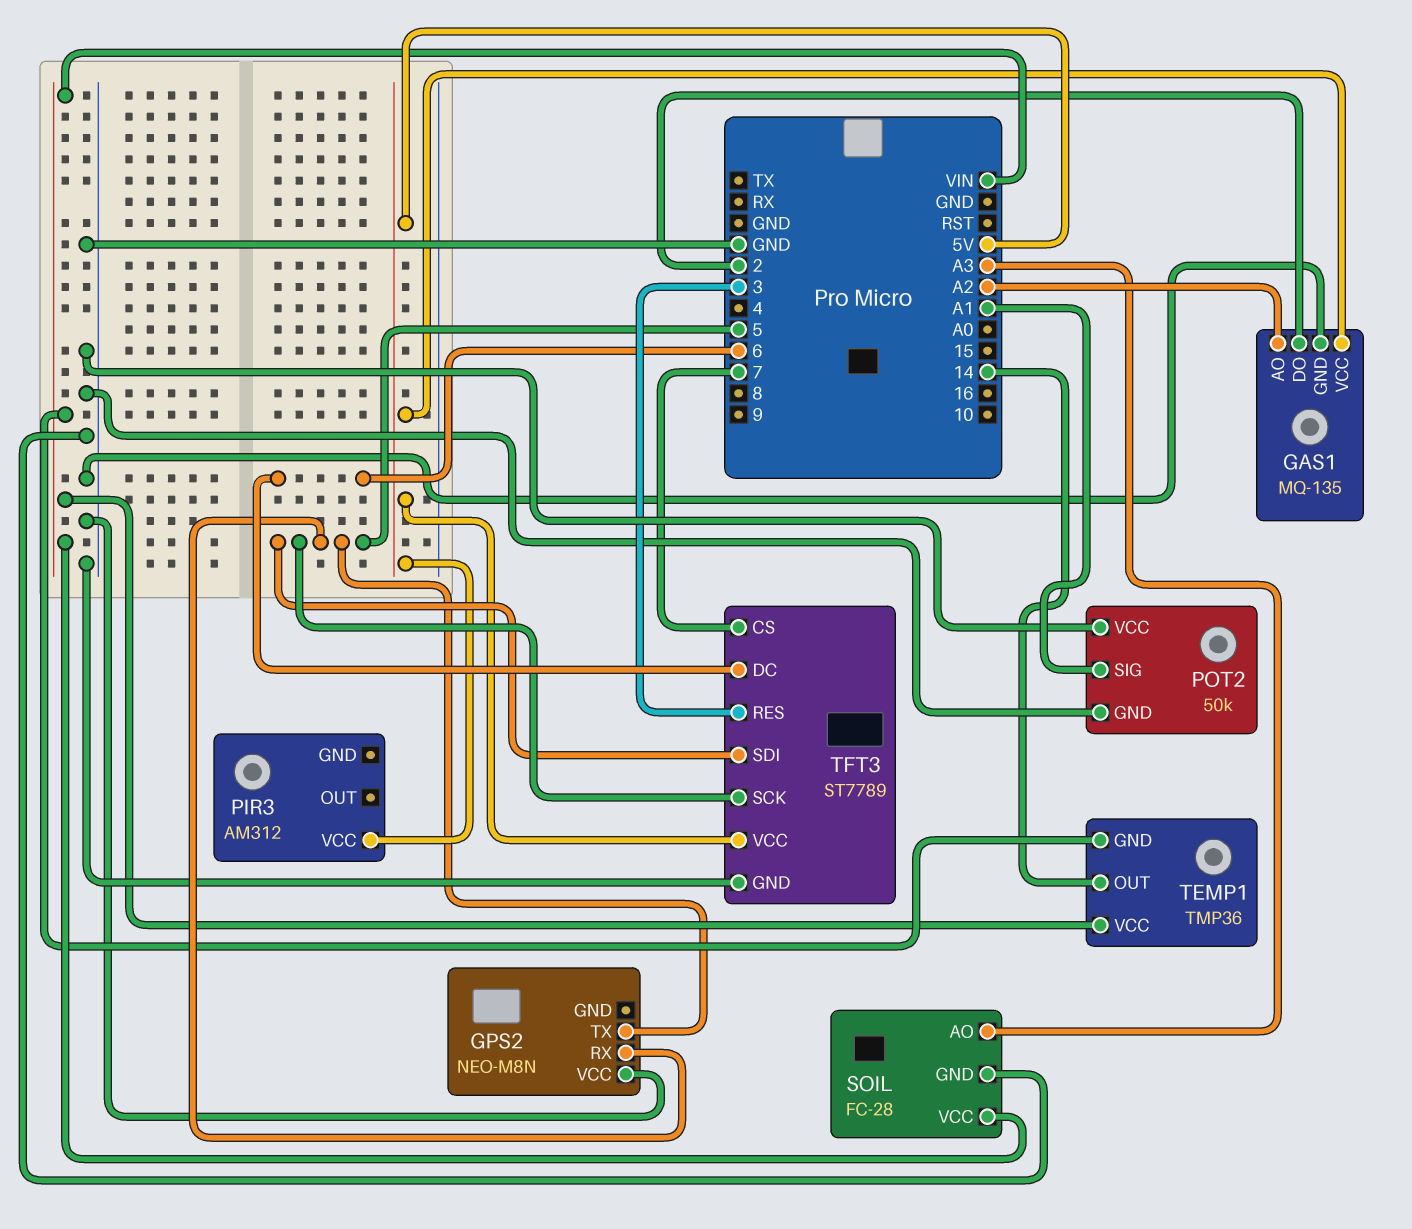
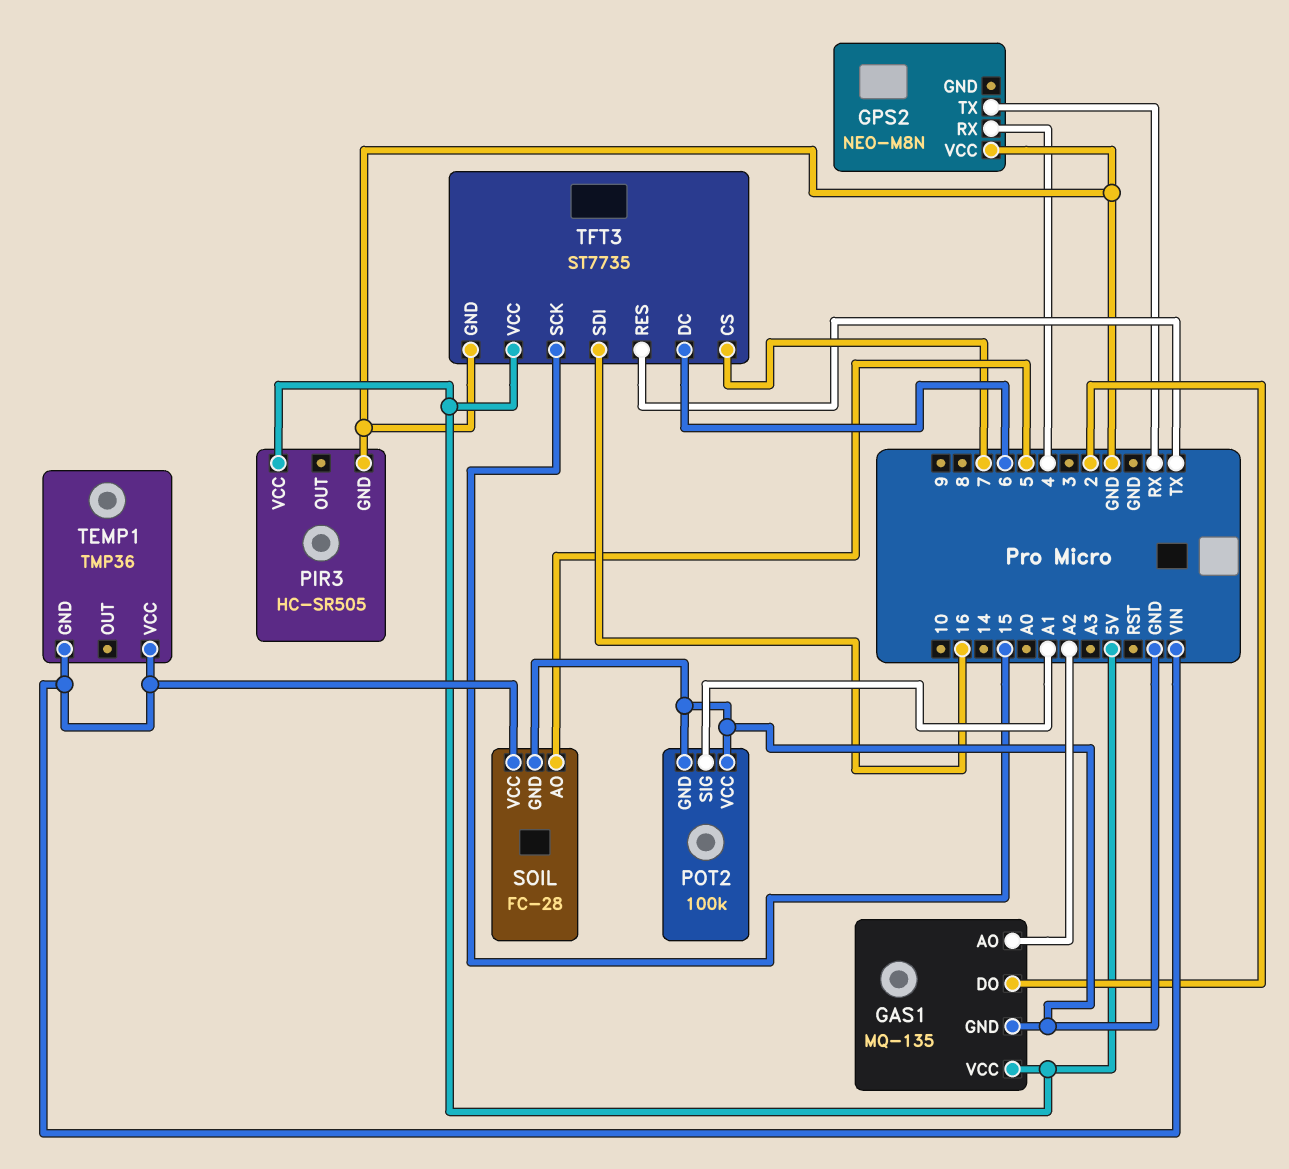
GPS2 pin RX: 5 -> 4
GPS2 pin TX: 5 -> RX
PIR3: AM312 -> HC-SR505
PIR3 pin GND: none -> GND
POT2: 50k -> 100k
SOIL pin AO: A3 -> 5
TEMP1 pin OUT: 14 -> none
TFT3: ST7789 -> ST7735
TFT3 pin RES: 3 -> TX
TFT3 pin SCK: 5 -> 15
TFT3 pin SDI: 5 -> 16

